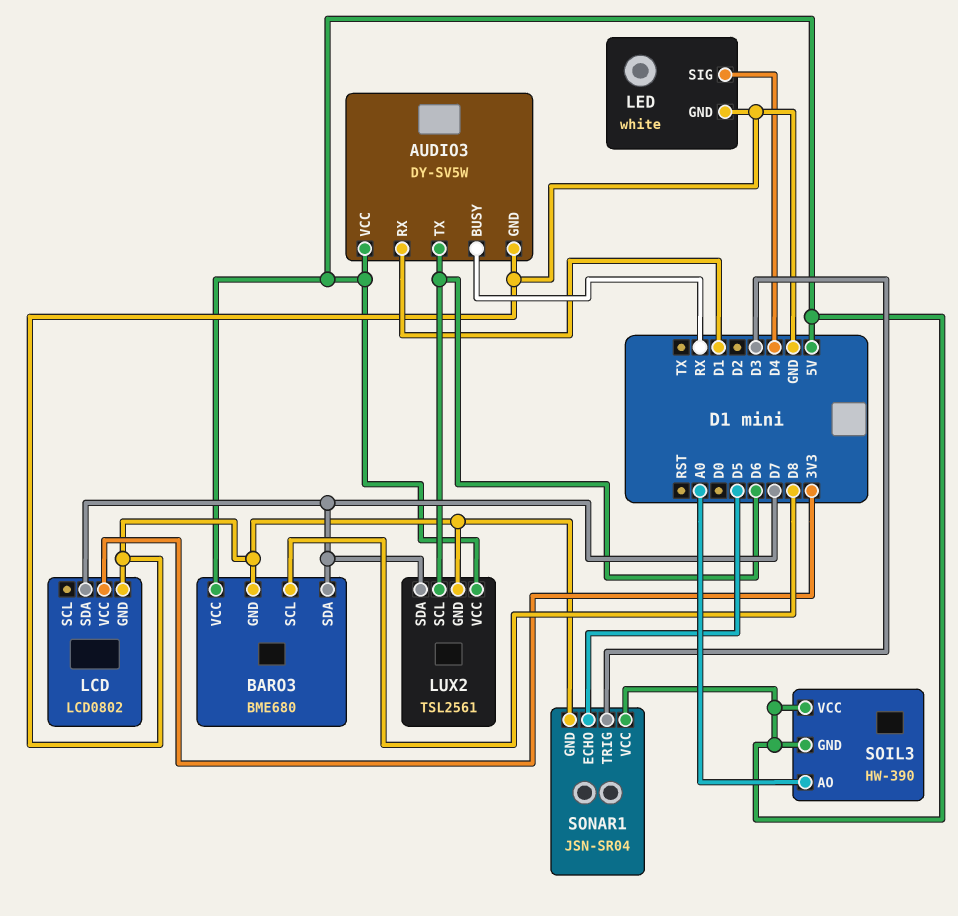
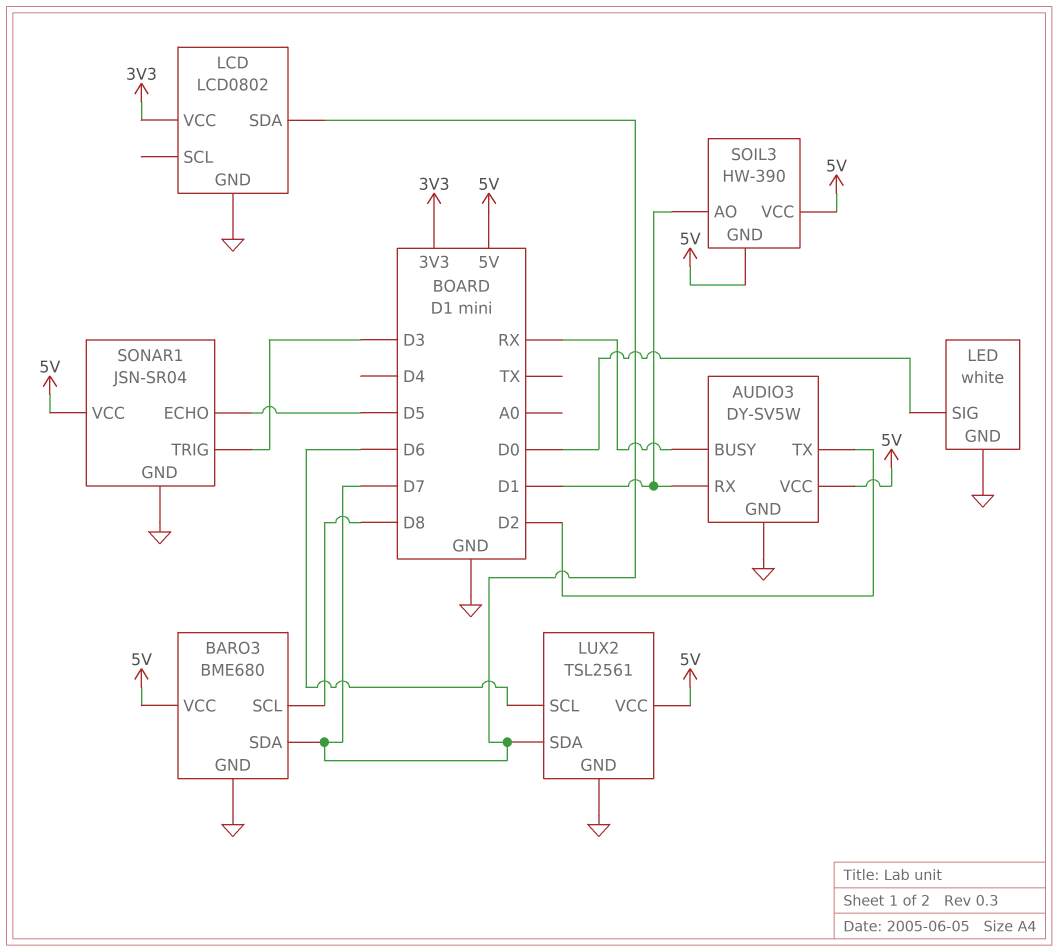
AUDIO3 pin TX: D6 -> D2
LED pin SIG: D4 -> D0
SOIL3 pin AO: A0 -> D1

